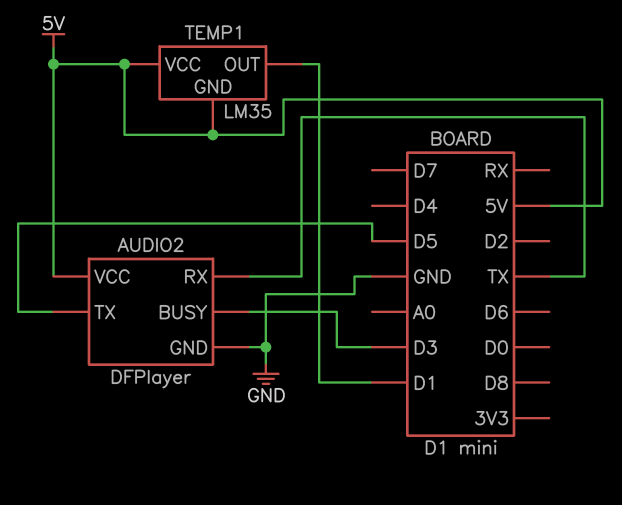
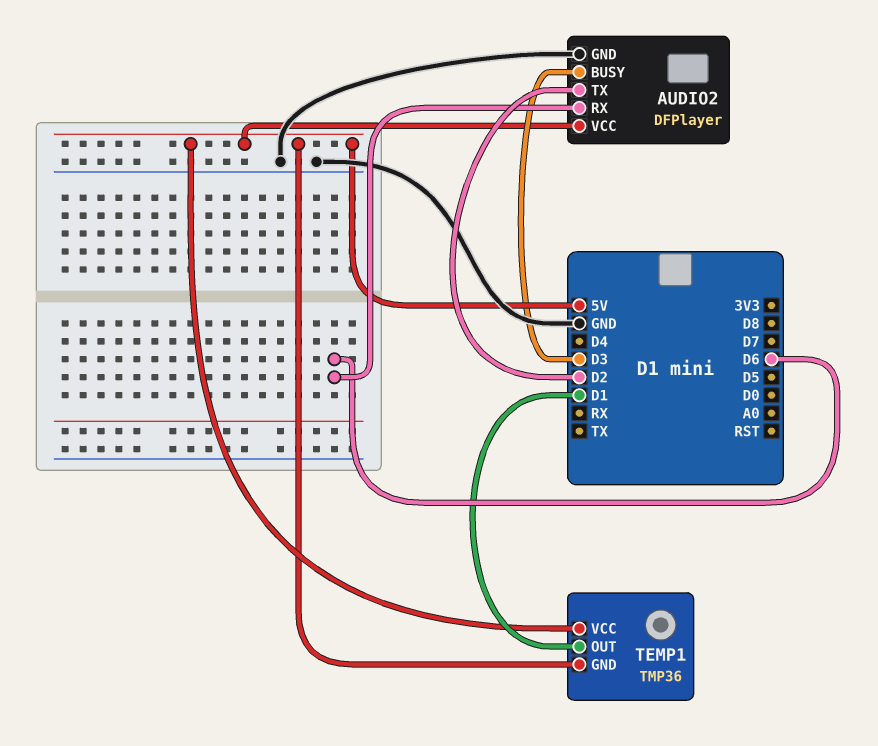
AUDIO2 pin RX: TX -> D6
AUDIO2 pin TX: D5 -> D2
TEMP1: LM35 -> TMP36

